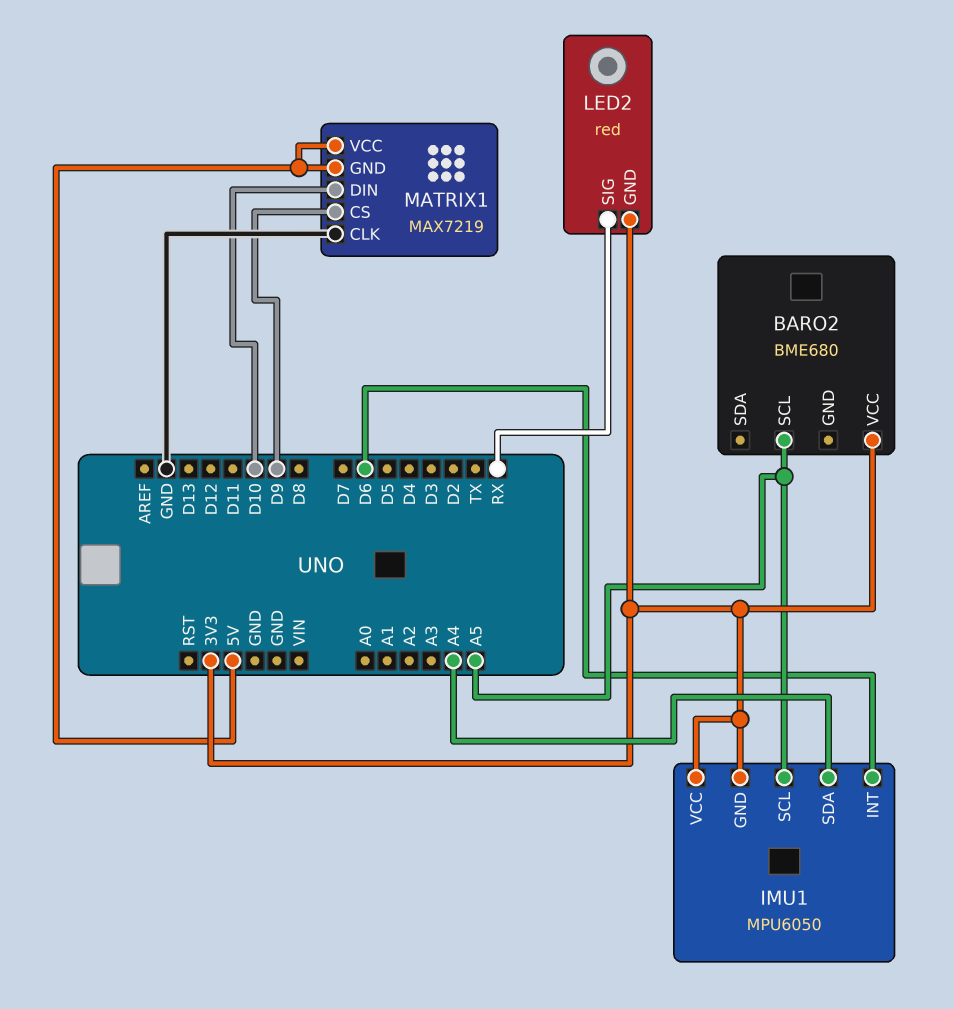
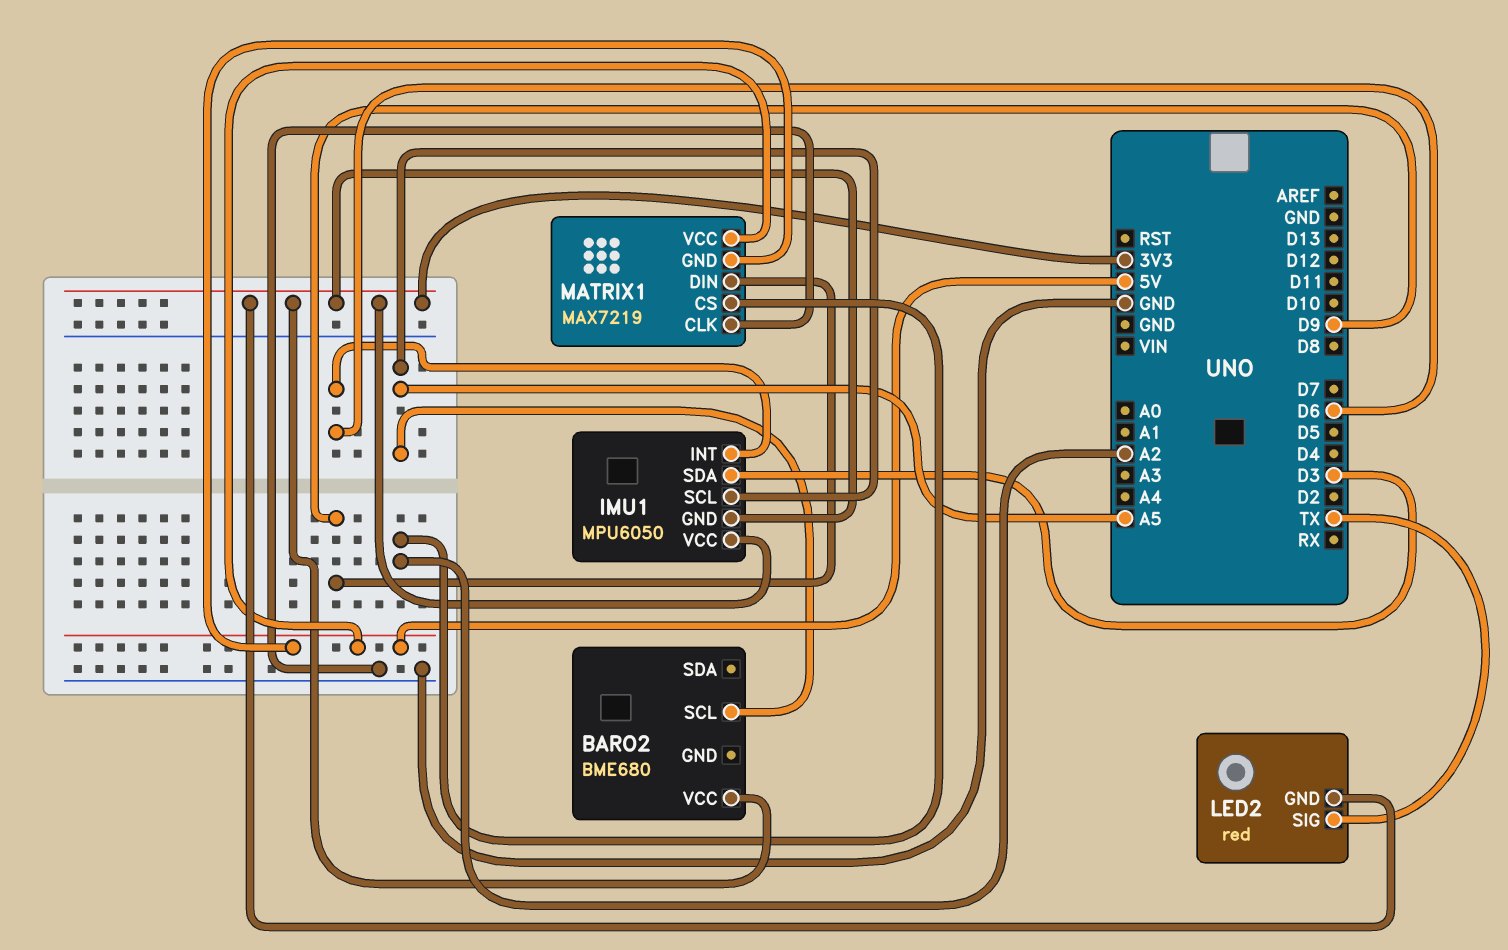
IMU1 pin SDA: A4 -> D3
LED2 pin SIG: RX -> TX
MATRIX1 pin CS: D9 -> A2
MATRIX1 pin DIN: D10 -> D9

